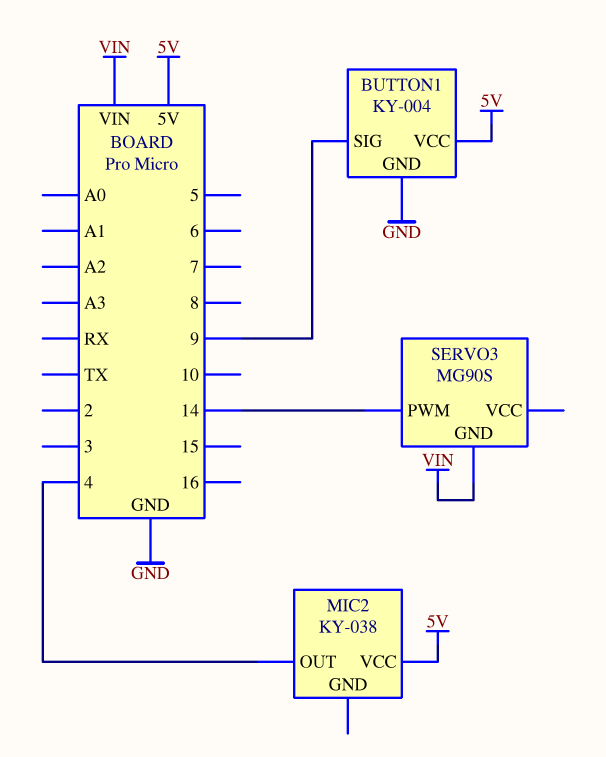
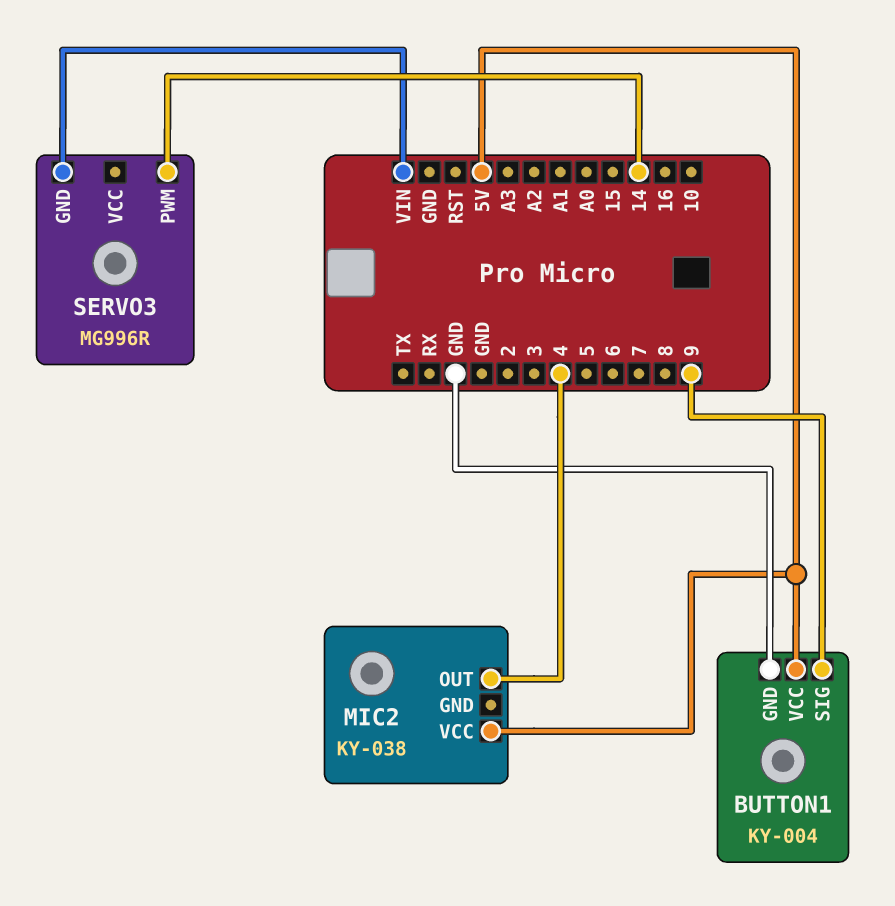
SERVO3: MG90S -> MG996R

